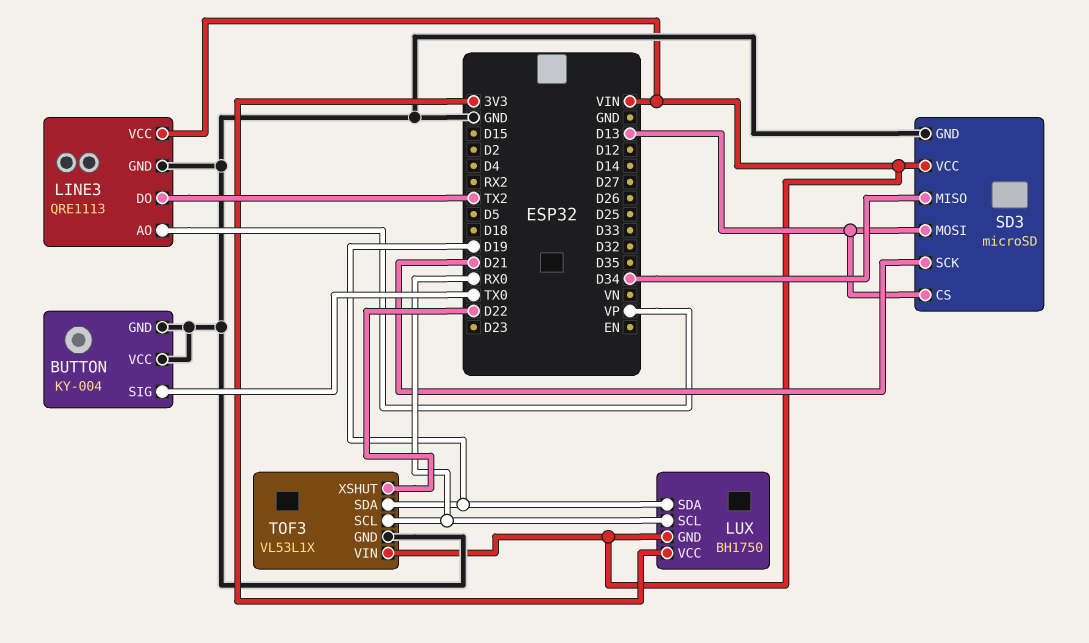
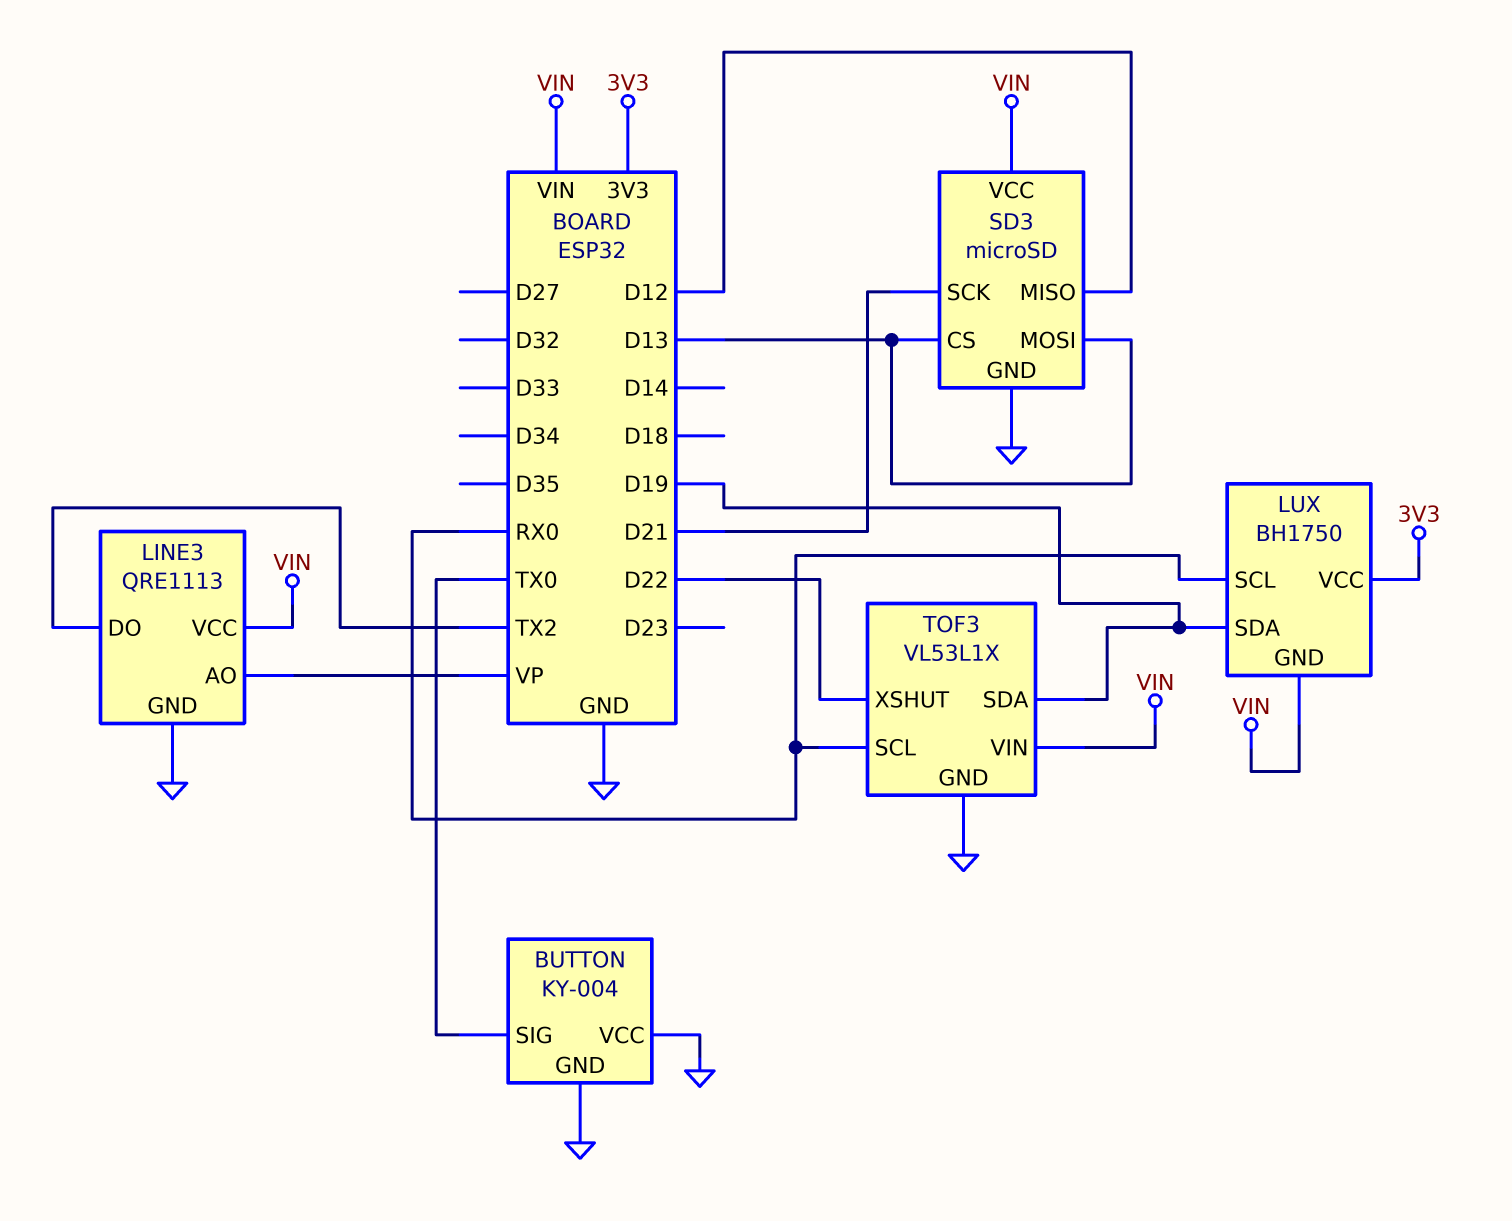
SD3 pin MISO: D34 -> D12

